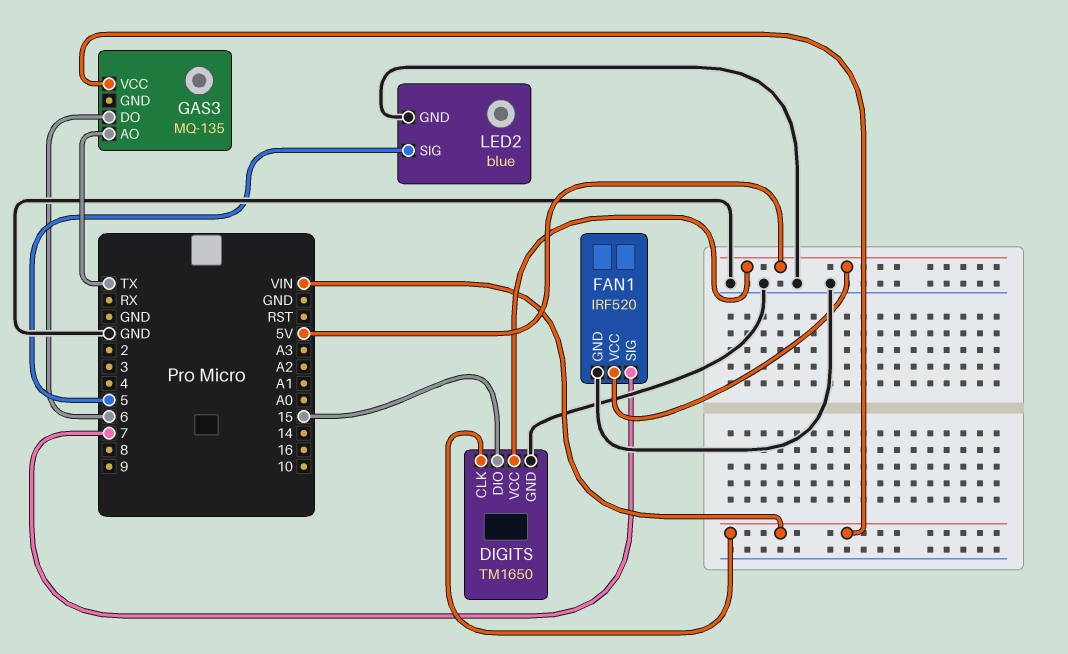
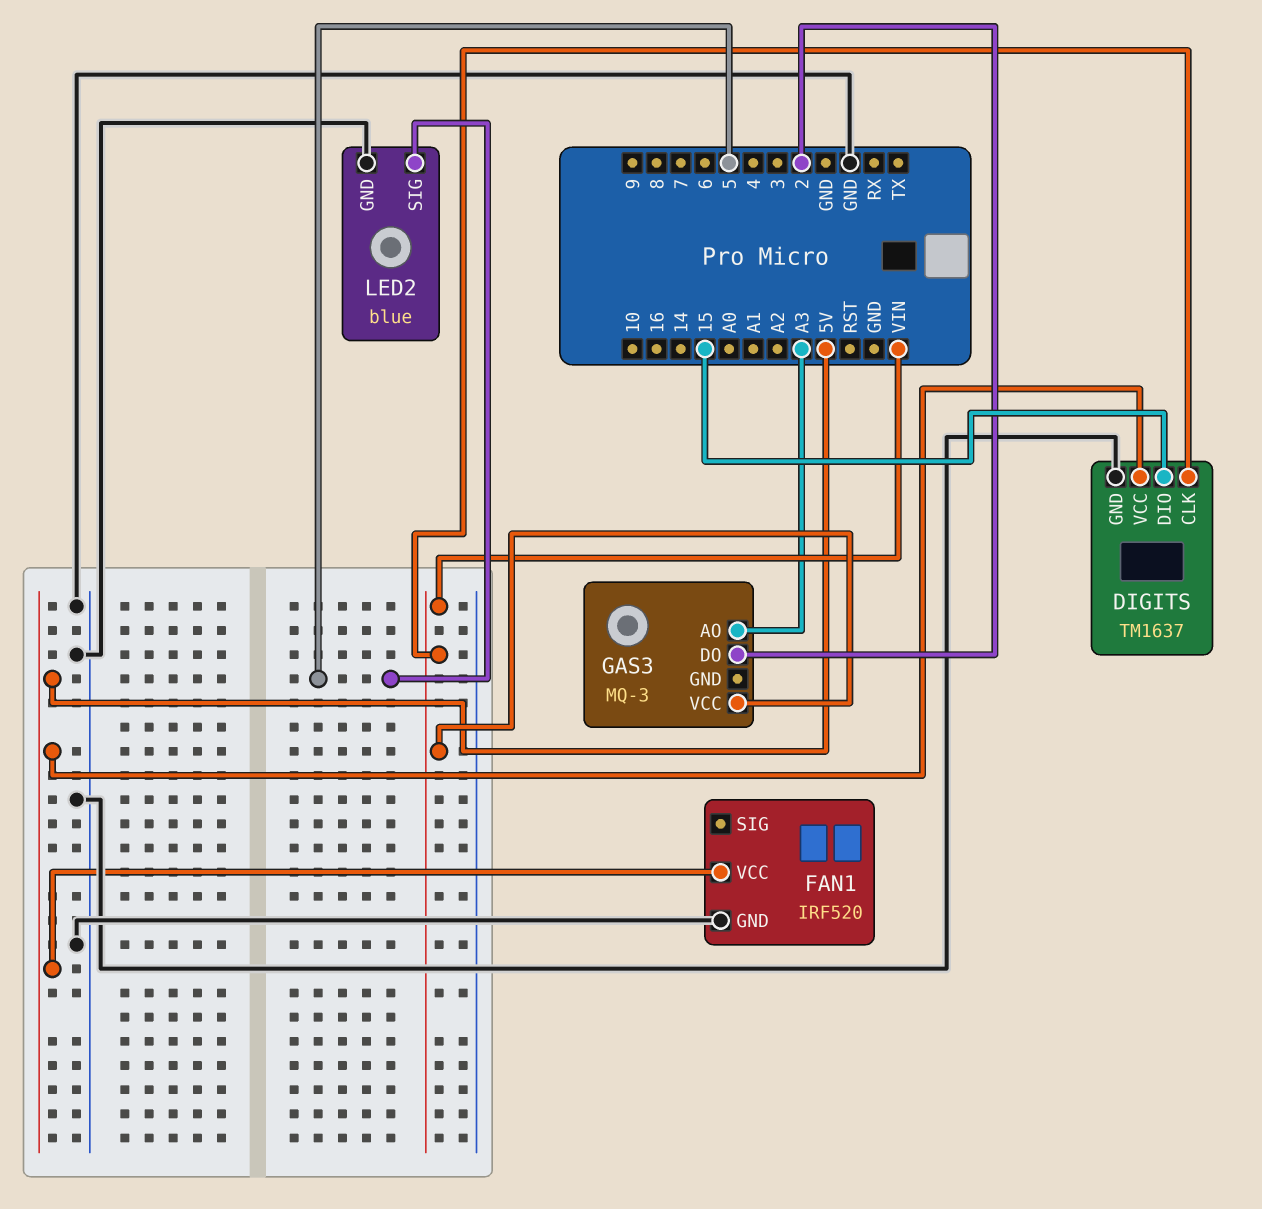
DIGITS: TM1650 -> TM1637
FAN1 pin SIG: 7 -> none
GAS3: MQ-135 -> MQ-3
GAS3 pin AO: TX -> A3
GAS3 pin DO: 6 -> 2

